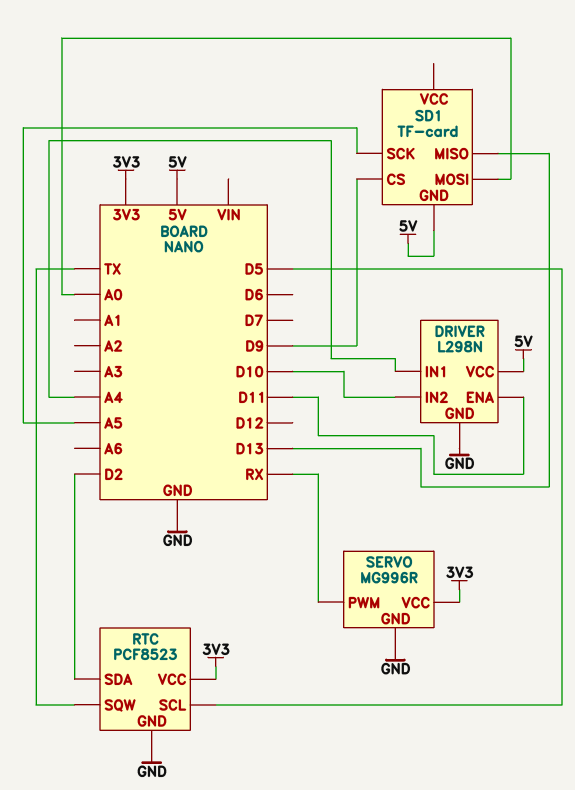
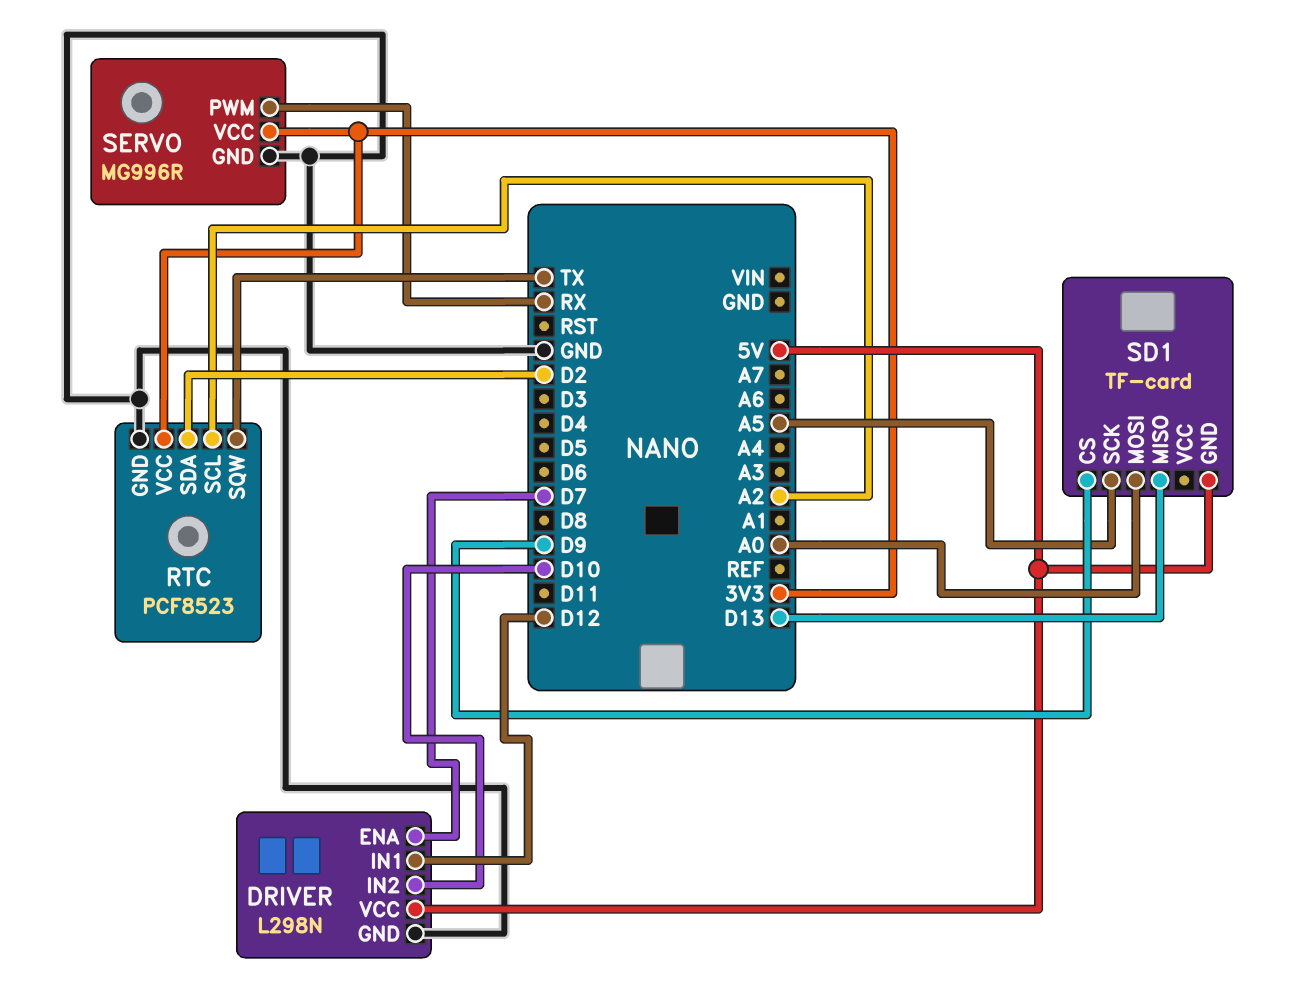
DRIVER pin ENA: D11 -> D7
DRIVER pin IN1: A4 -> D12
RTC pin SCL: D5 -> A2

